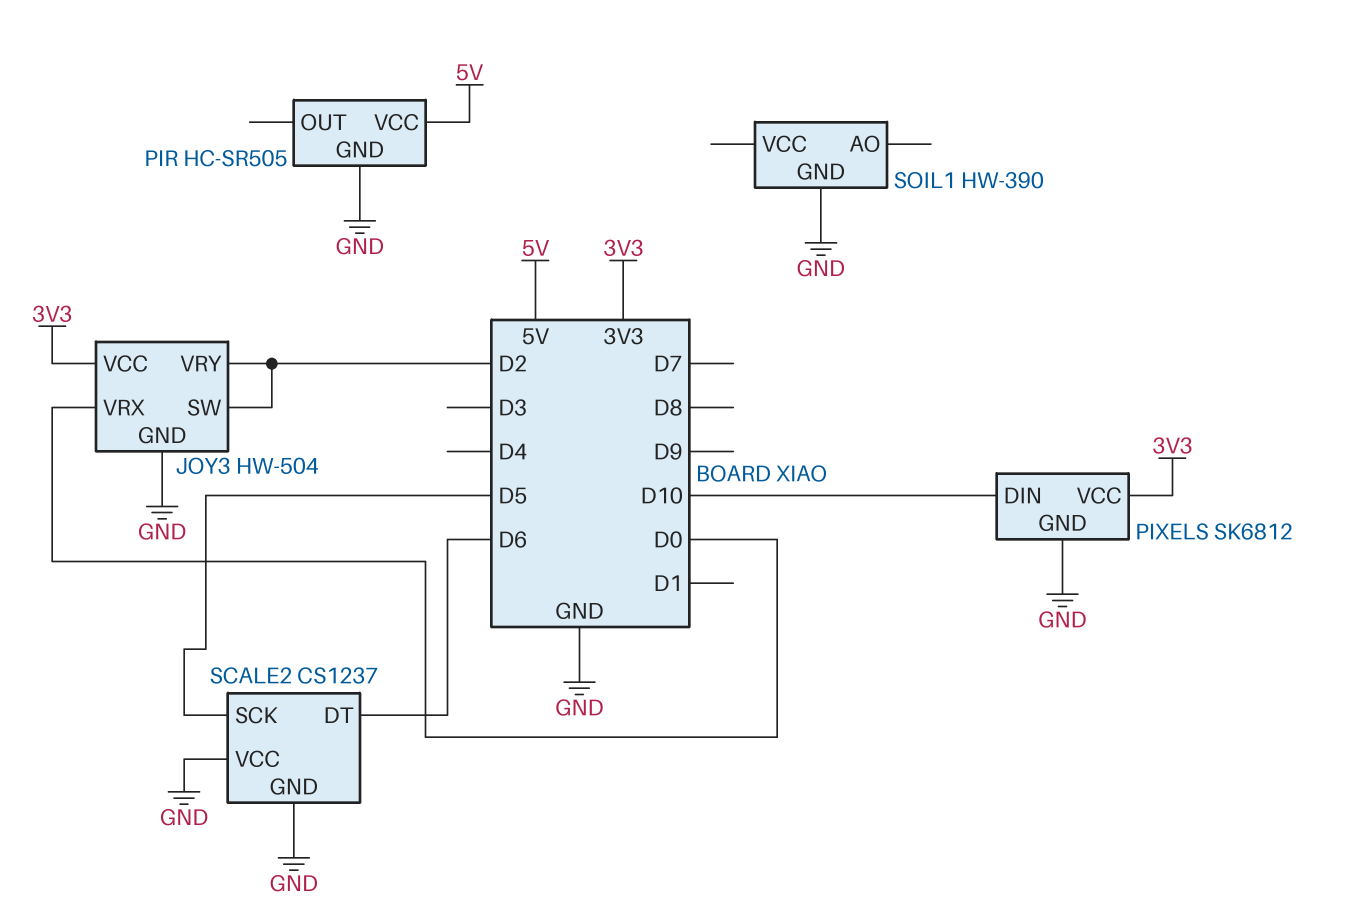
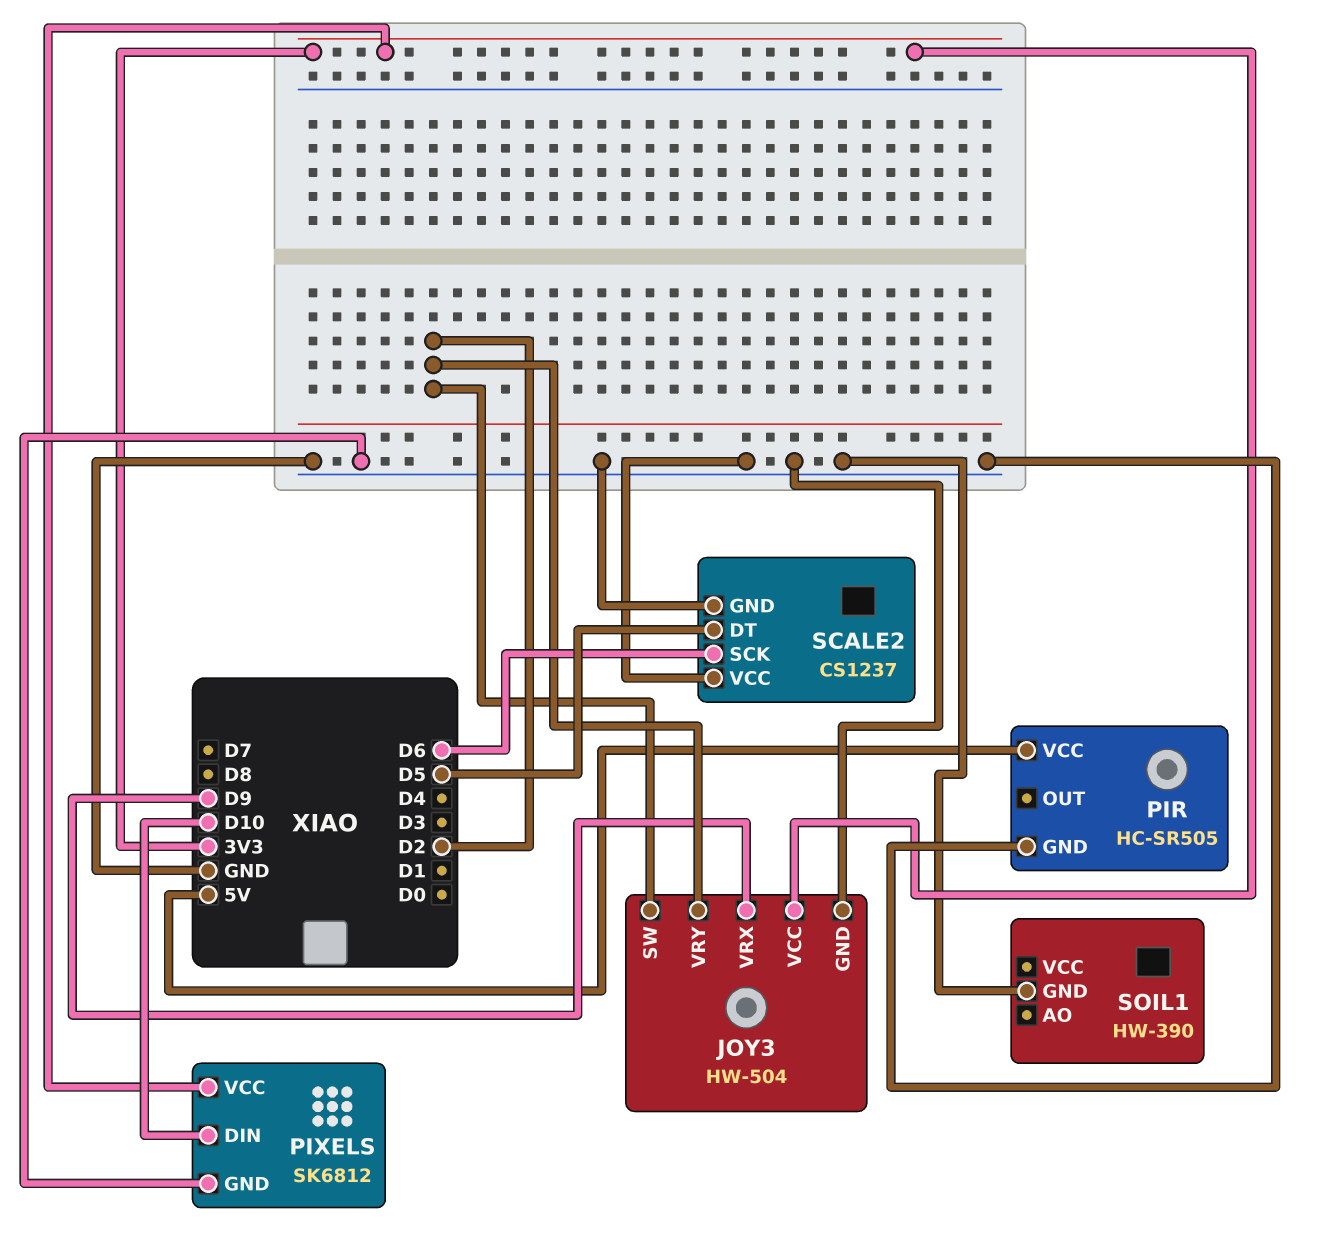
JOY3 pin VRX: D0 -> D9
SCALE2 pin DT: D6 -> D5
SCALE2 pin SCK: D5 -> D6

